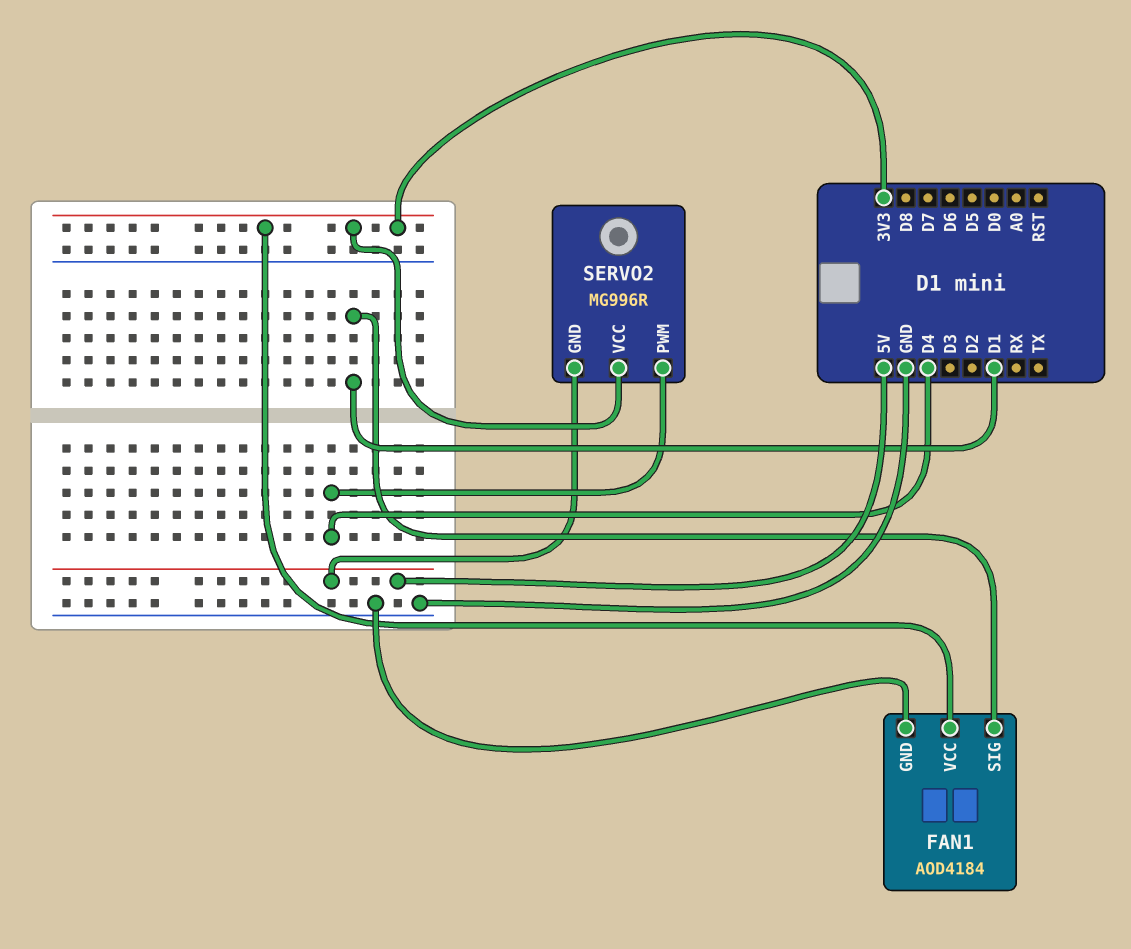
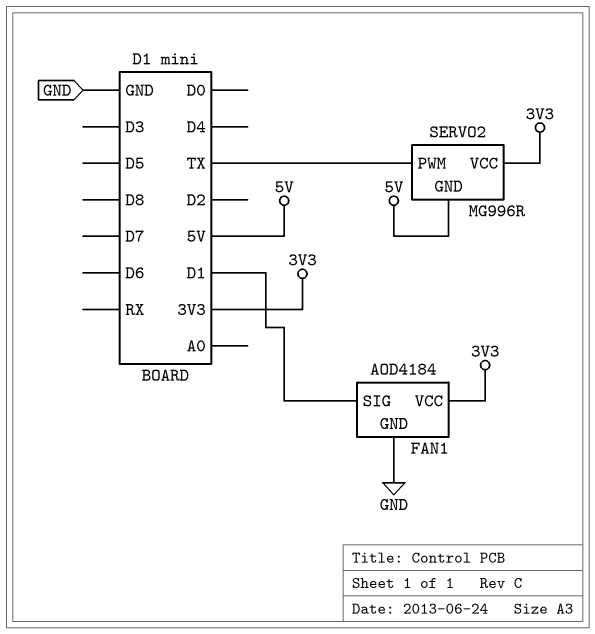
SERVO2 pin PWM: D4 -> TX

